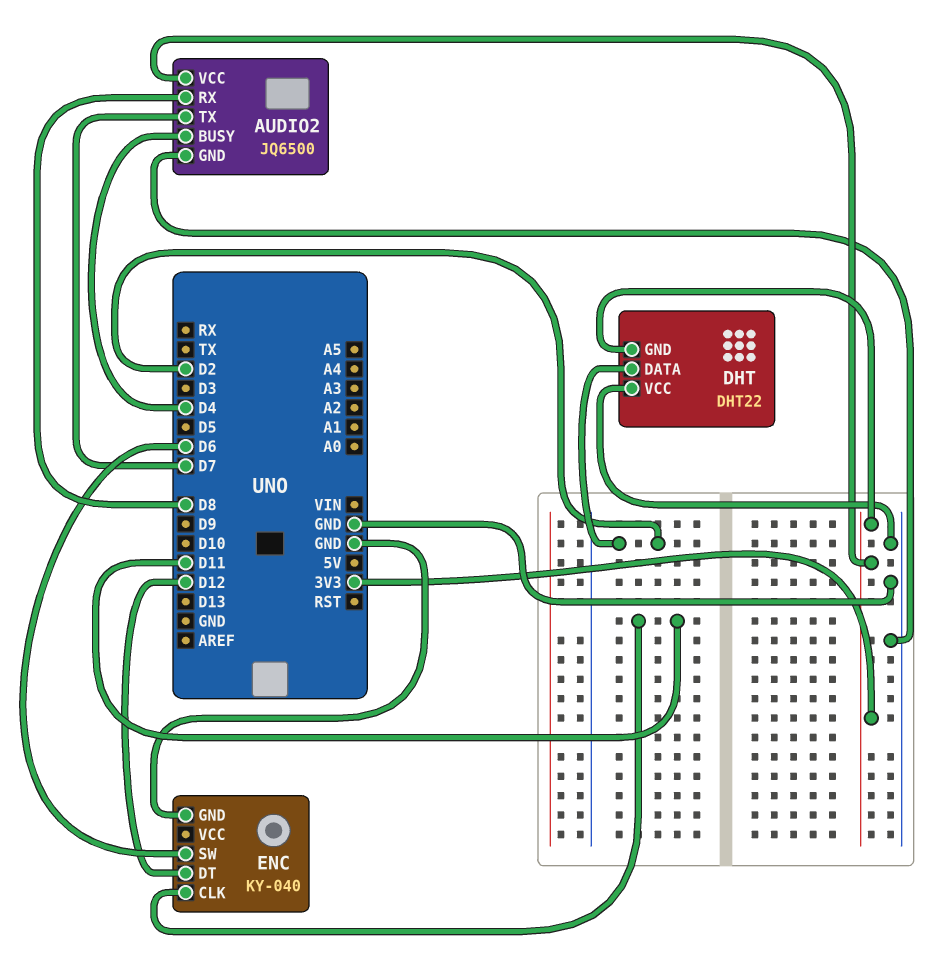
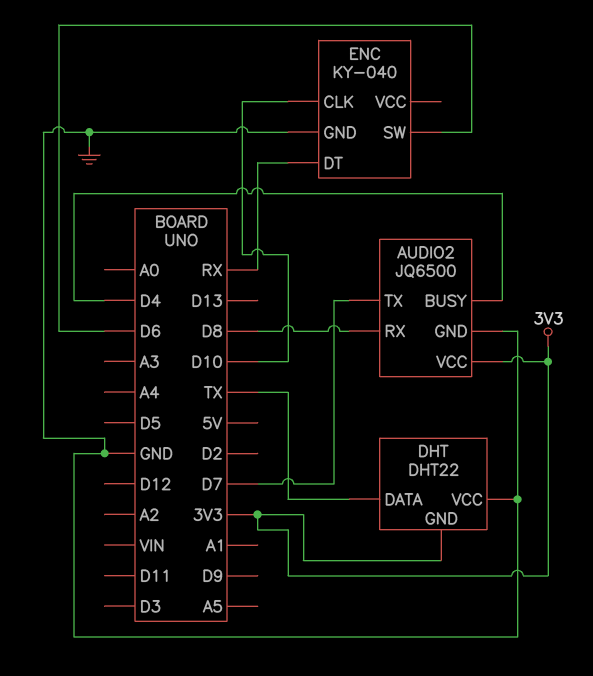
DHT pin DATA: D2 -> TX
ENC pin CLK: D11 -> D10
ENC pin DT: D12 -> RX

